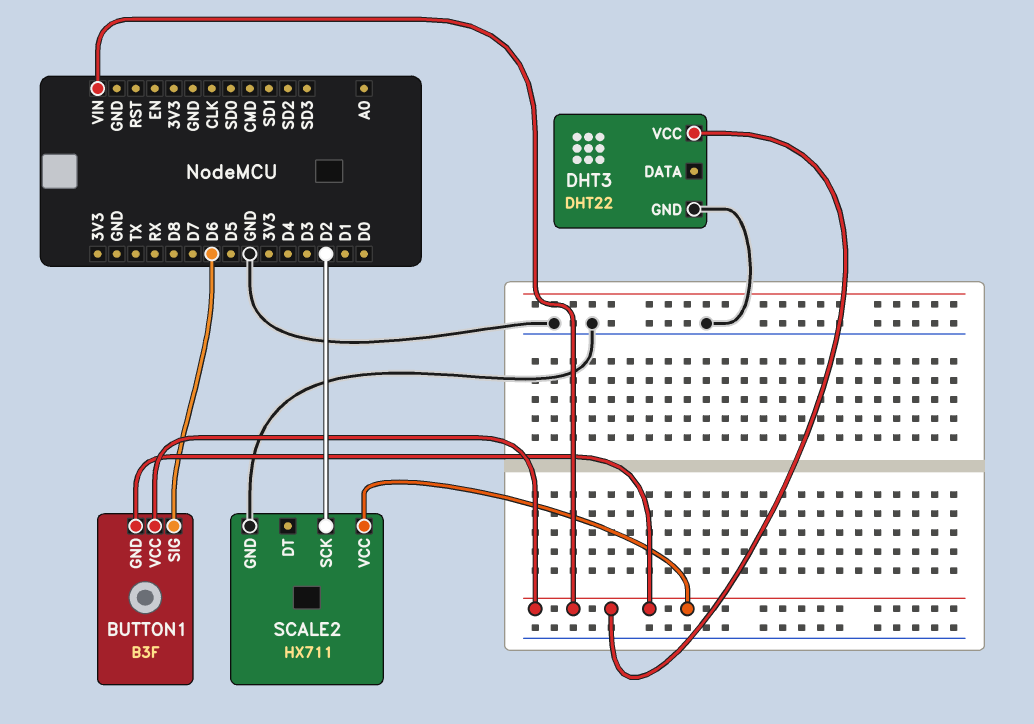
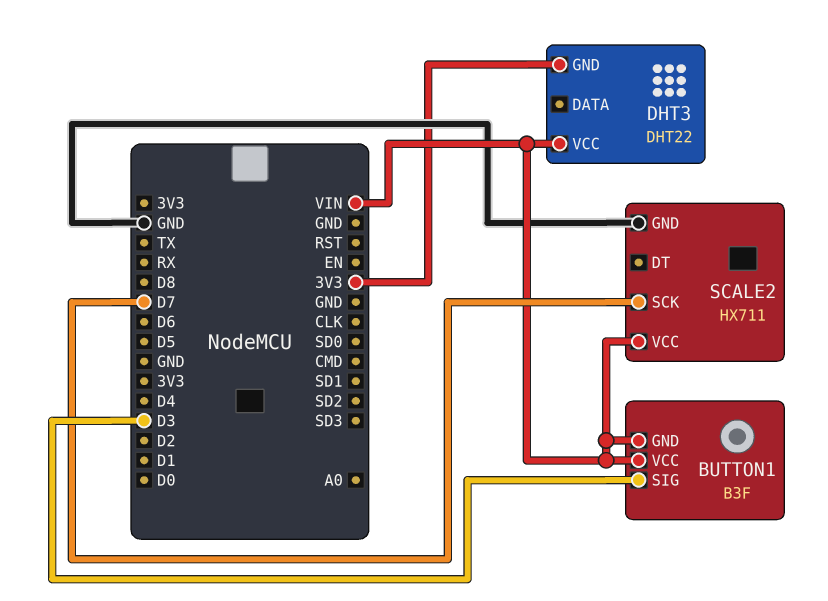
BUTTON1 pin SIG: D6 -> D3
DHT3 pin GND: GND -> 3V3
SCALE2 pin SCK: D2 -> D7

